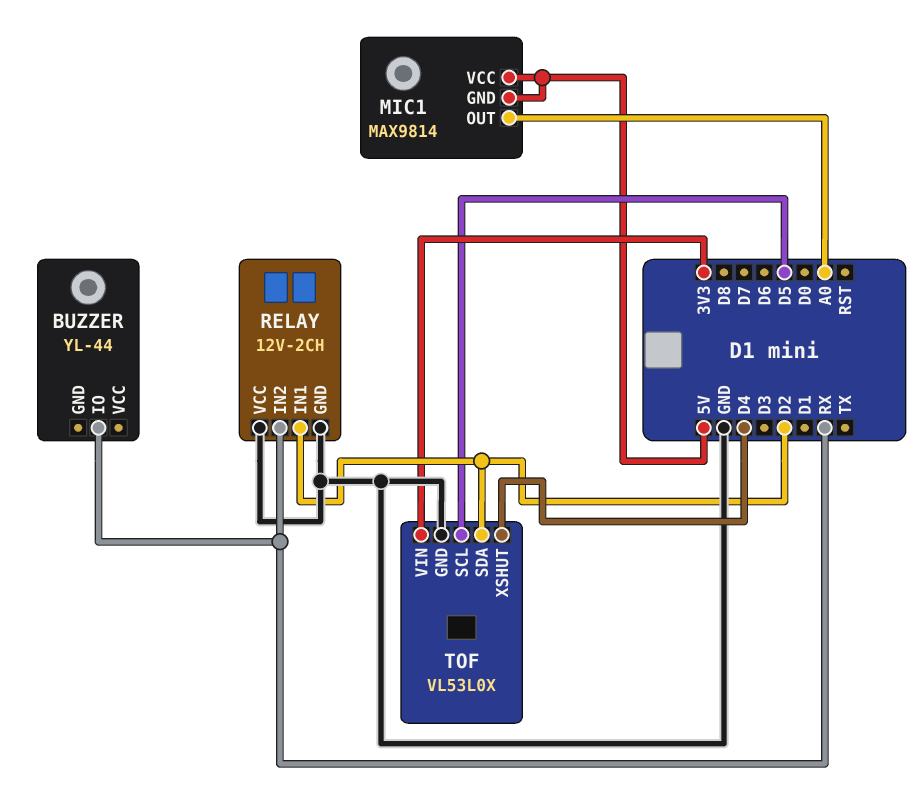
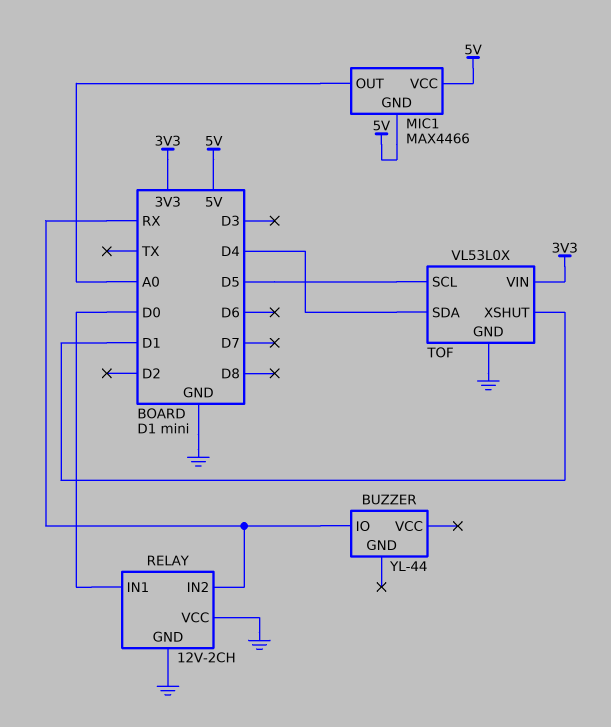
MIC1: MAX9814 -> MAX4466
RELAY pin IN1: D2 -> D0
TOF pin SDA: D2 -> D4
TOF pin XSHUT: D4 -> D1

